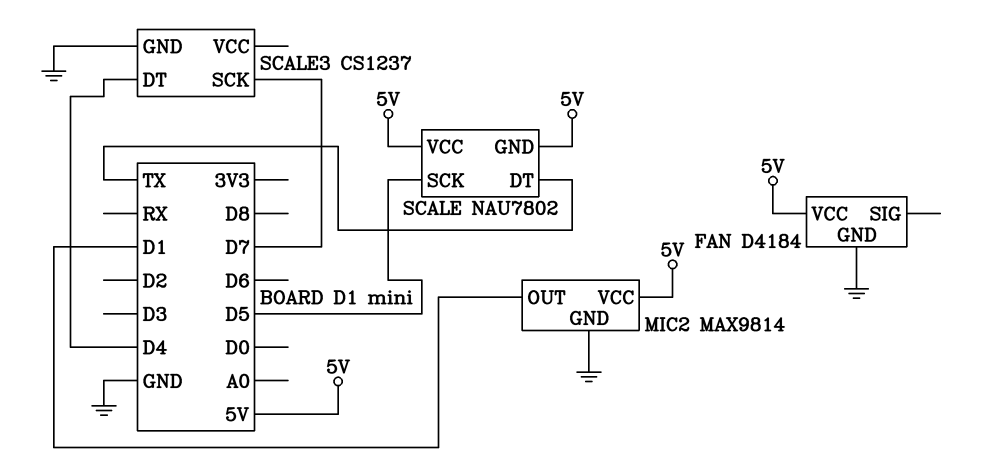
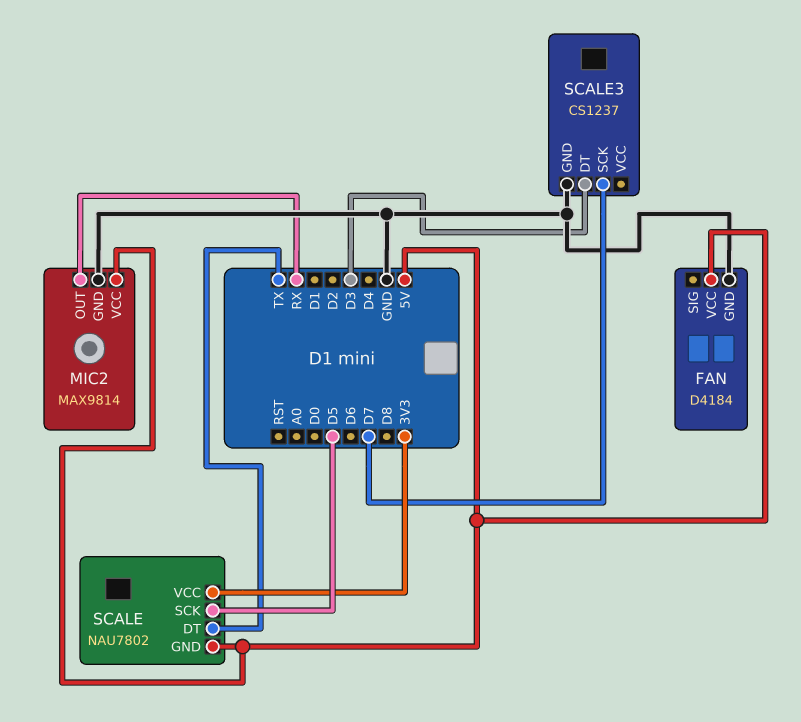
MIC2 pin OUT: D1 -> RX
SCALE pin VCC: 5V -> 3V3
SCALE3 pin DT: D4 -> D3

